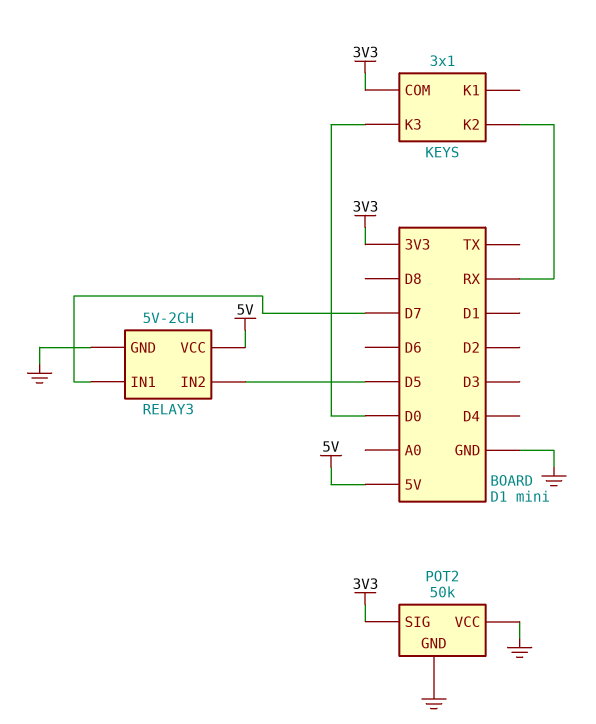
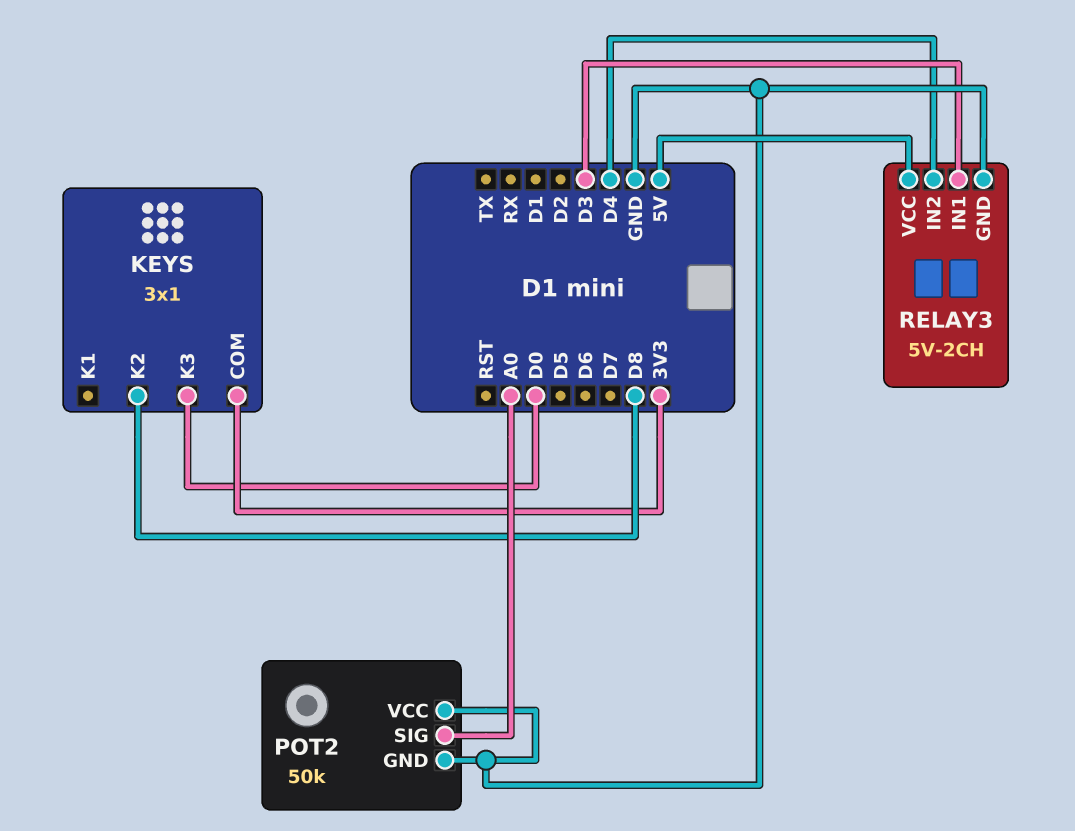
KEYS pin K2: RX -> D8
POT2 pin SIG: 3V3 -> A0
RELAY3 pin IN1: D7 -> D3
RELAY3 pin IN2: D5 -> D4

